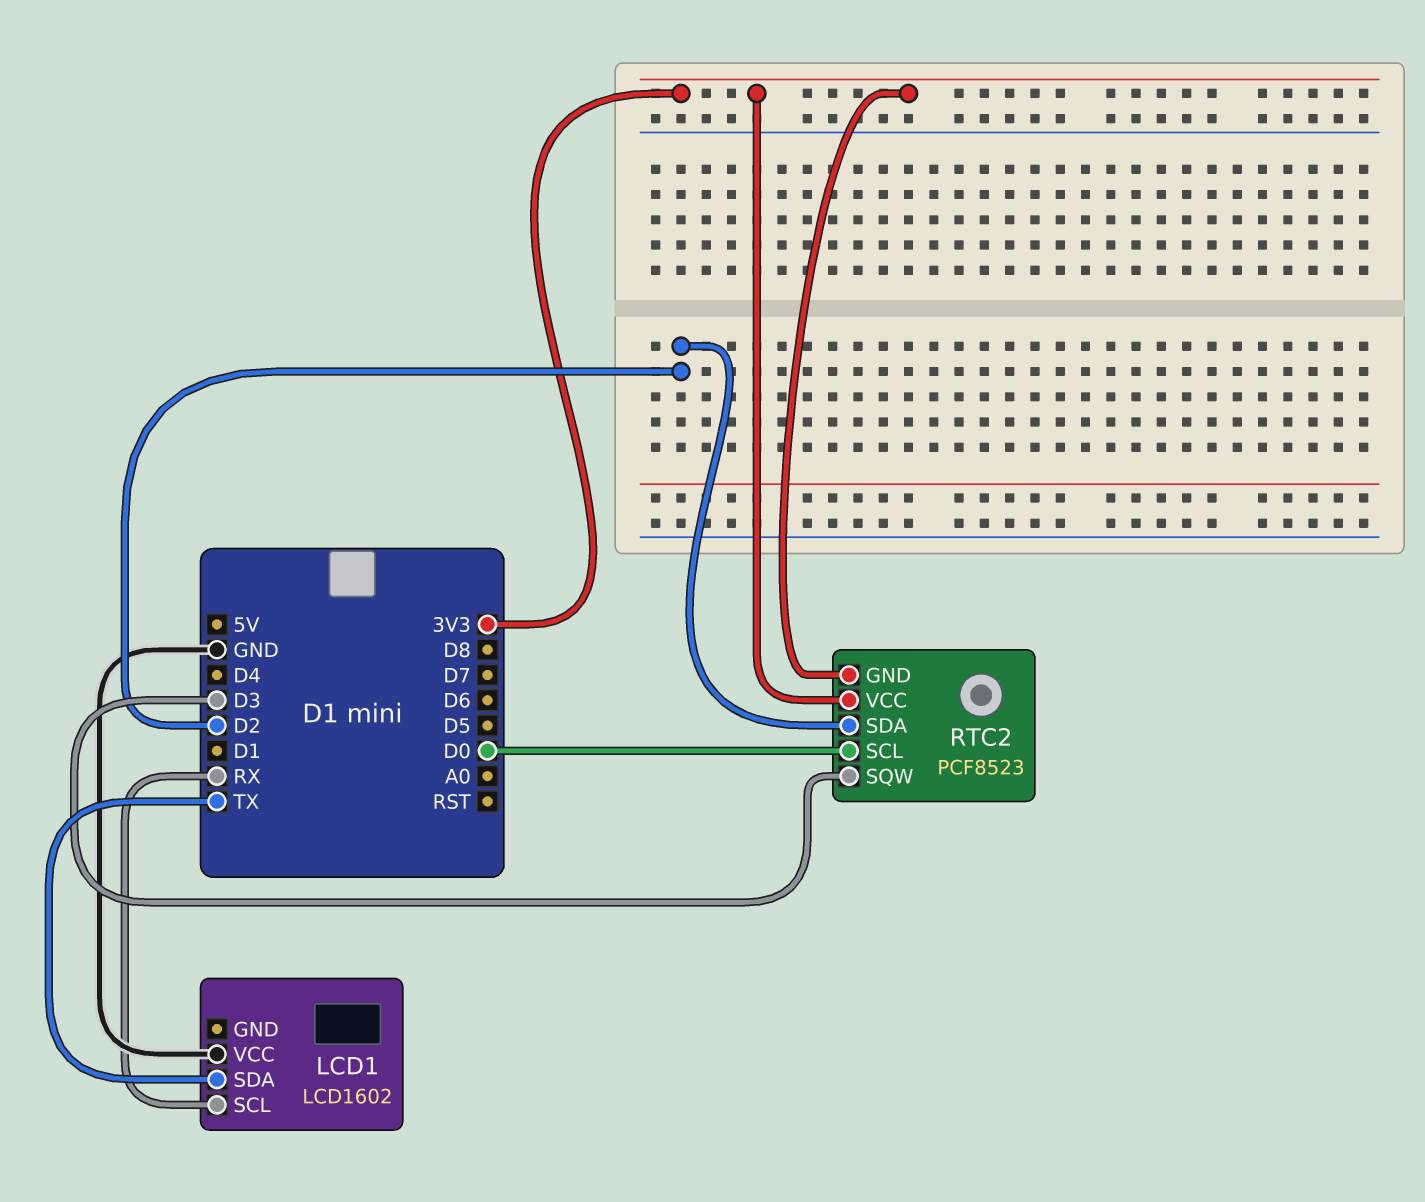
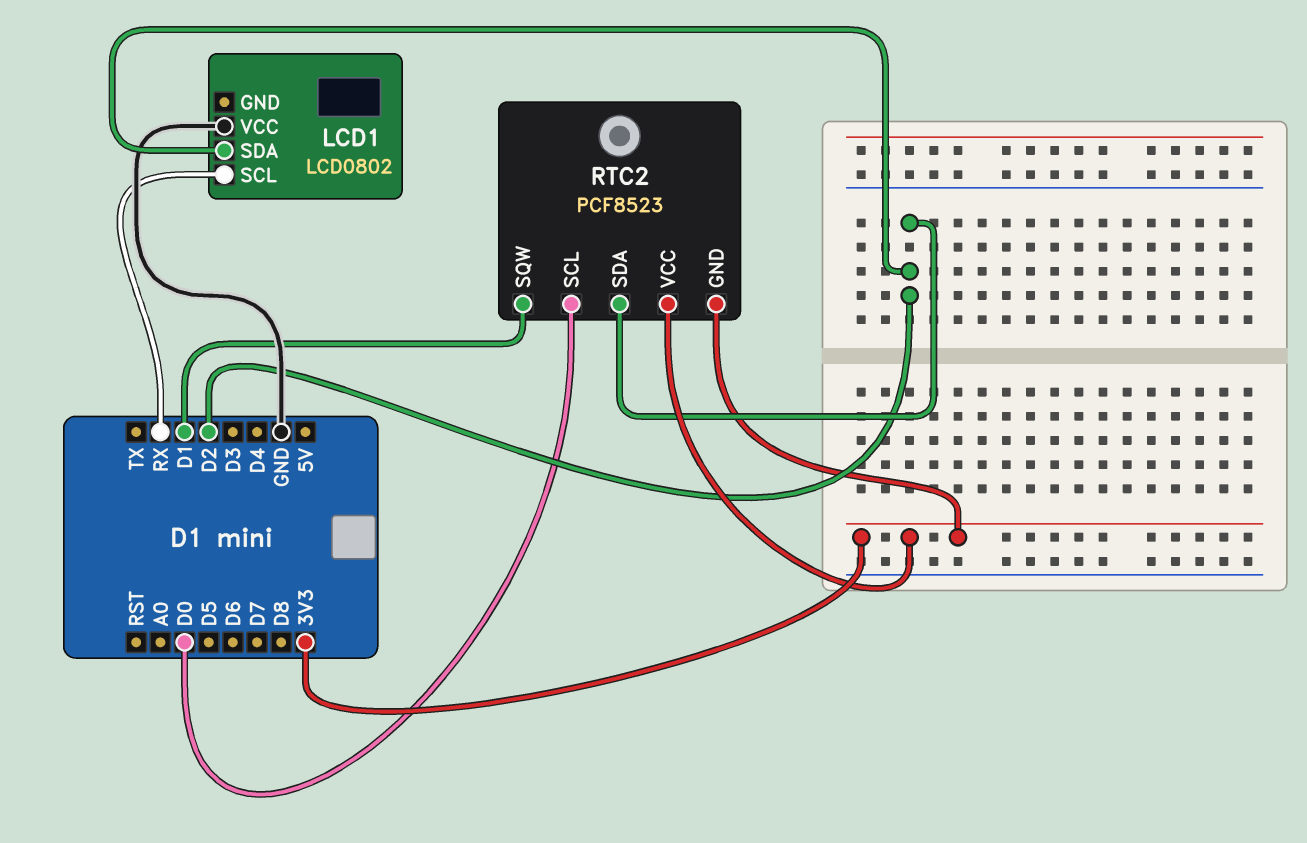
LCD1: LCD1602 -> LCD0802
LCD1 pin SDA: TX -> D2
RTC2 pin SQW: D3 -> D1

